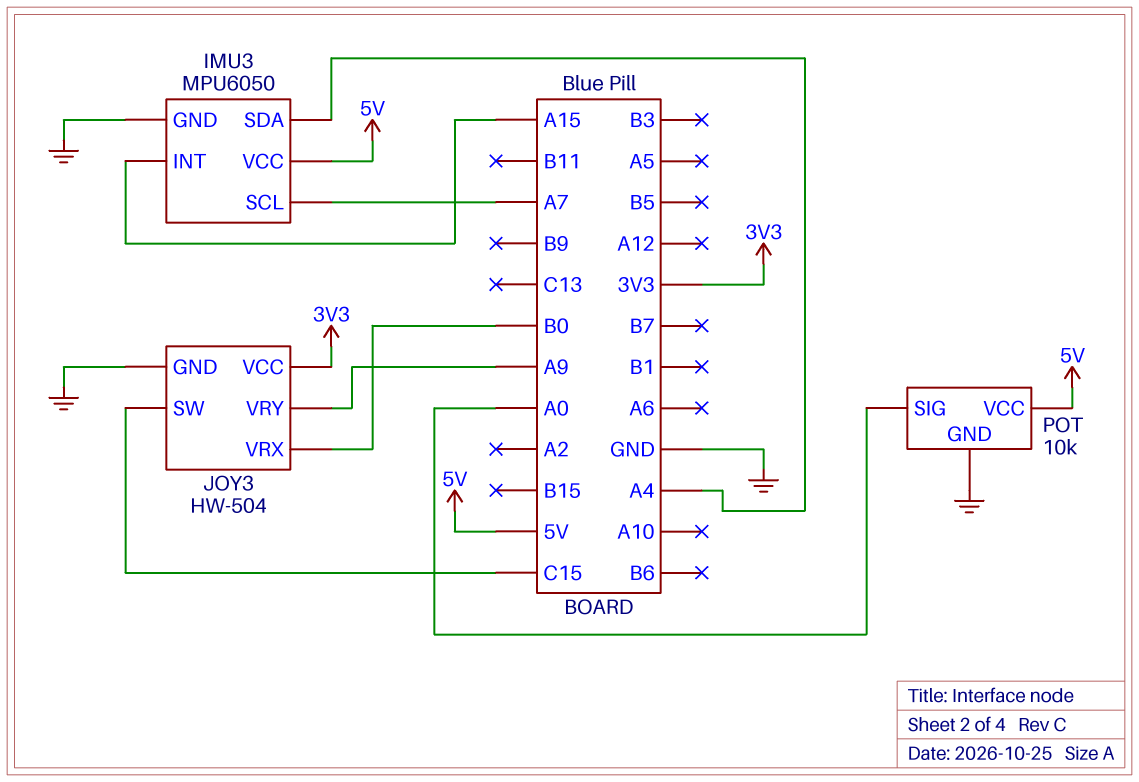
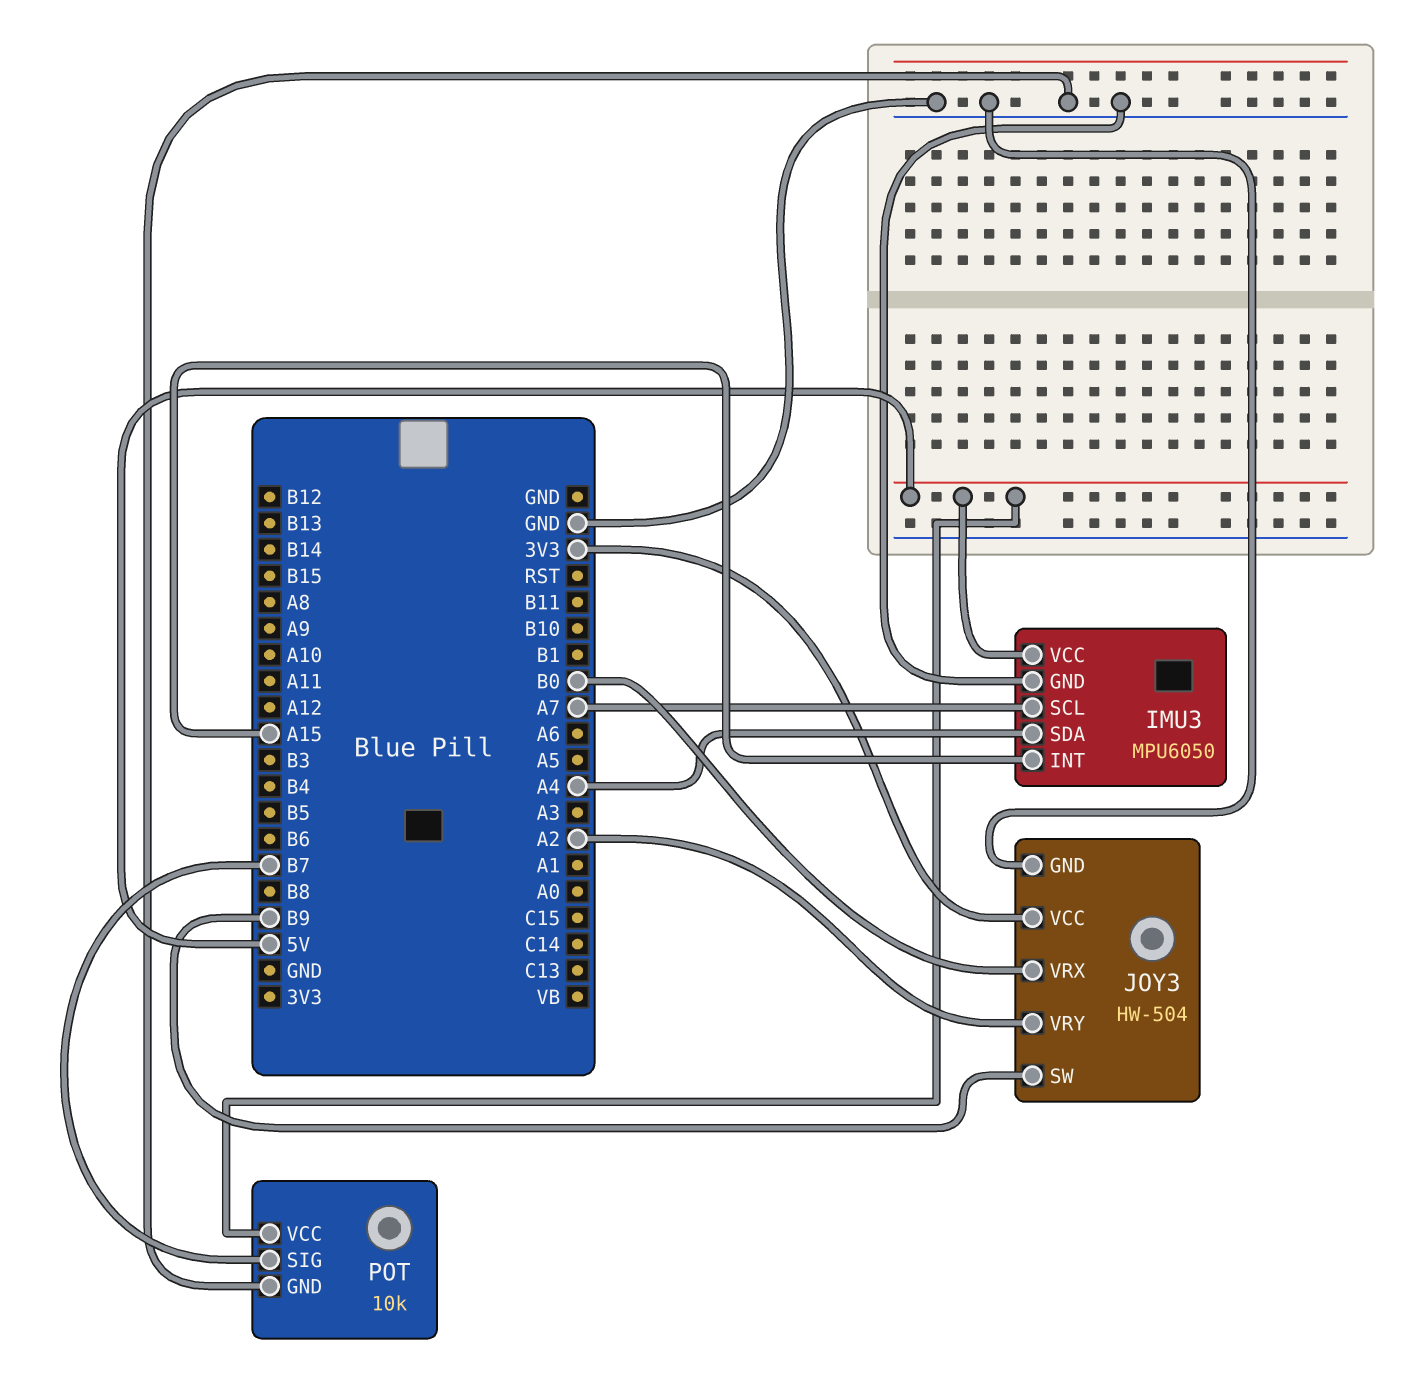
JOY3 pin SW: C15 -> B9
JOY3 pin VRY: A9 -> A2
POT pin SIG: A0 -> B7

